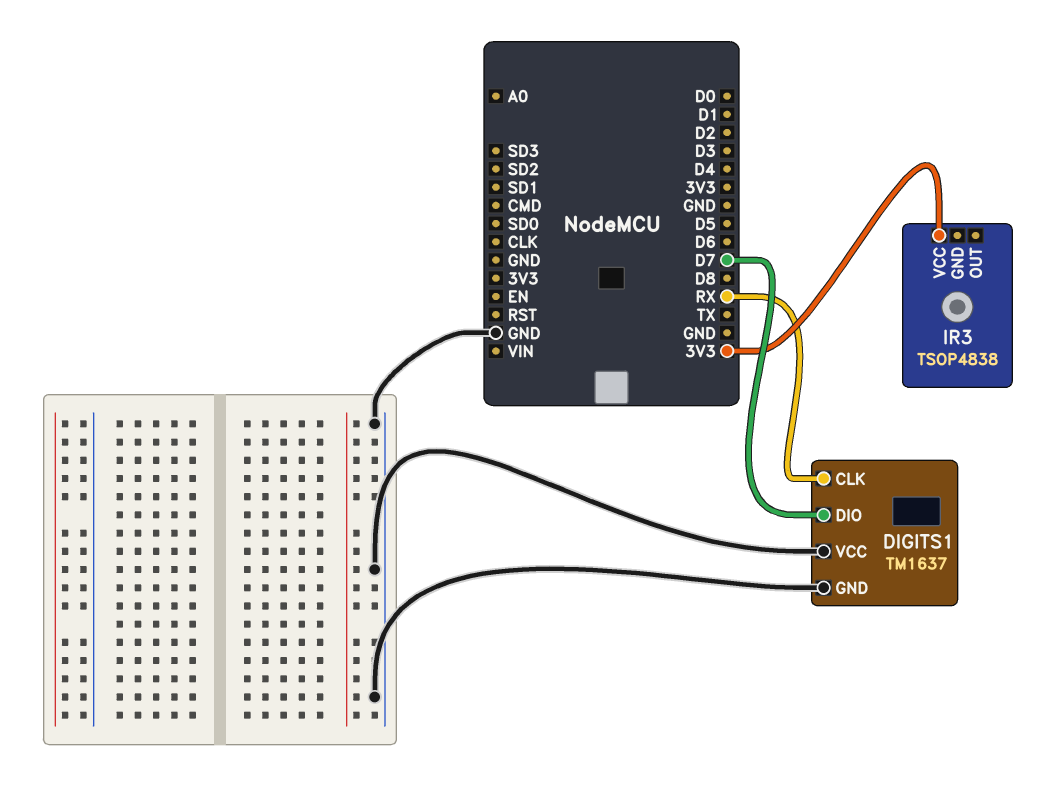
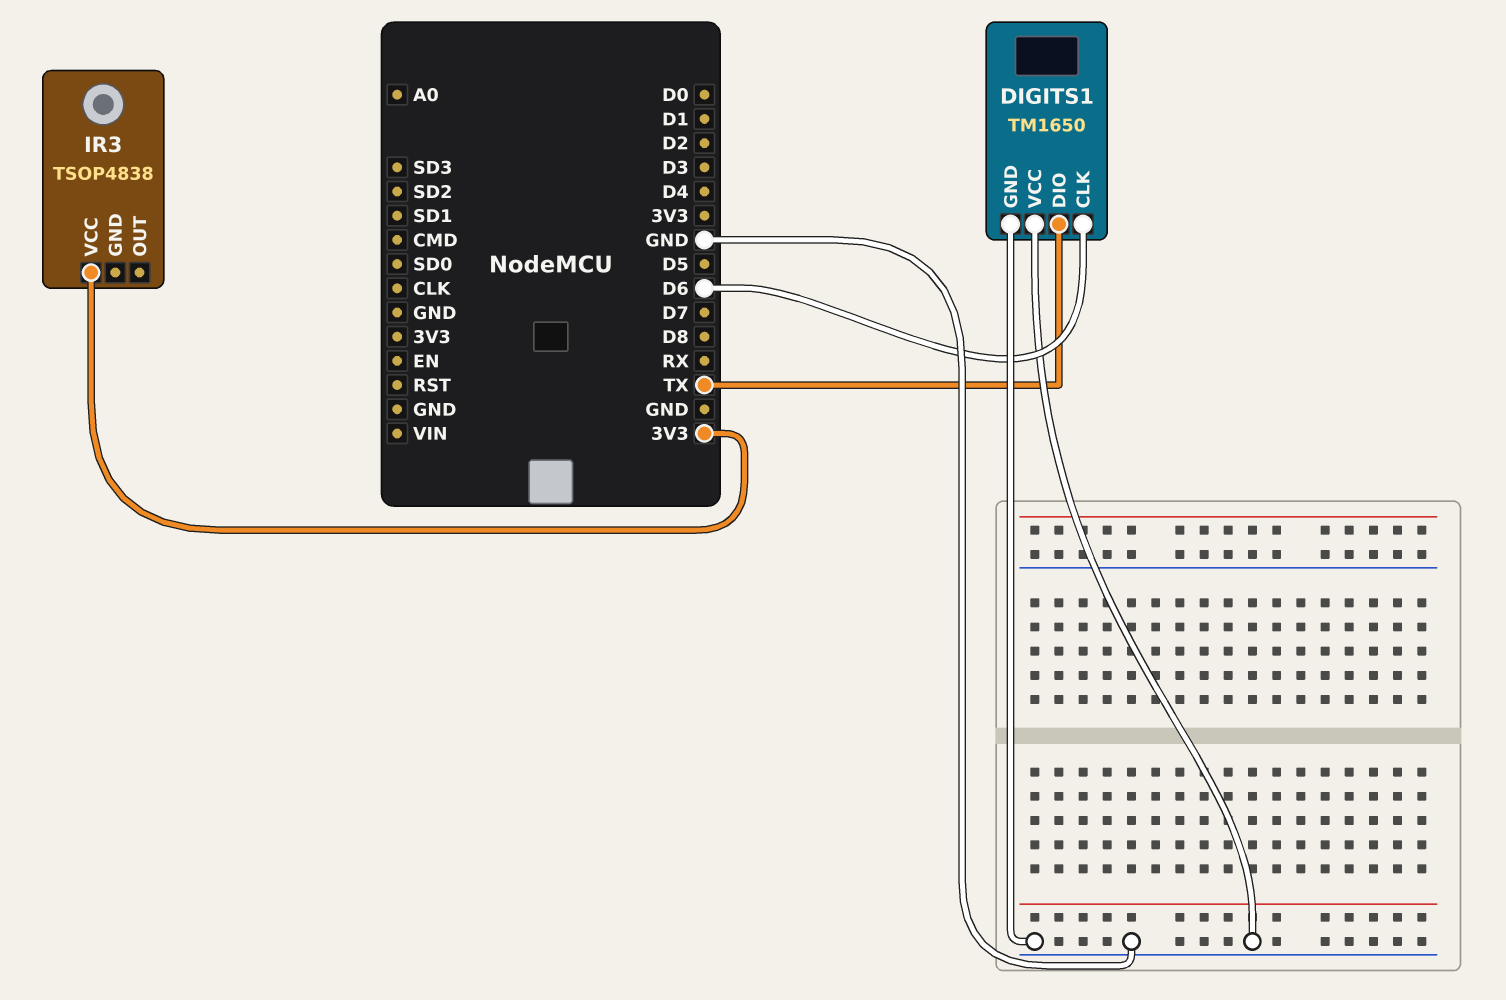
DIGITS1: TM1637 -> TM1650
DIGITS1 pin CLK: RX -> D6
DIGITS1 pin DIO: D7 -> TX

